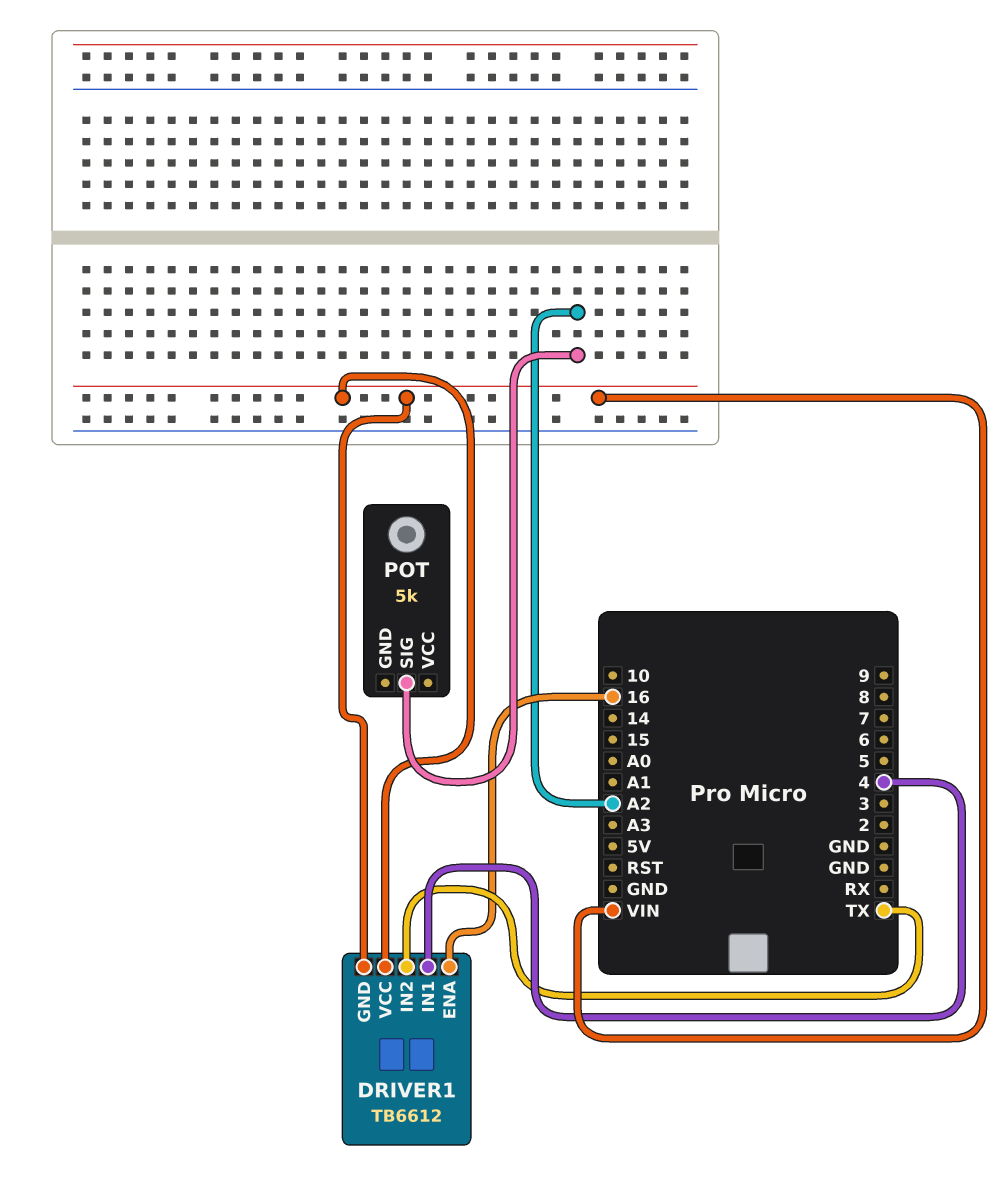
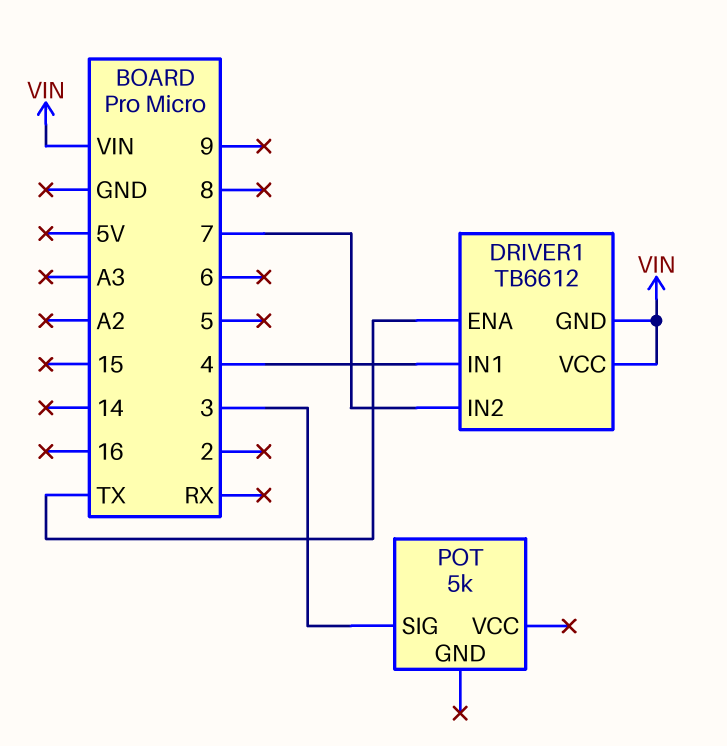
DRIVER1 pin ENA: 16 -> TX
DRIVER1 pin IN2: TX -> 7
POT pin SIG: A2 -> 3

